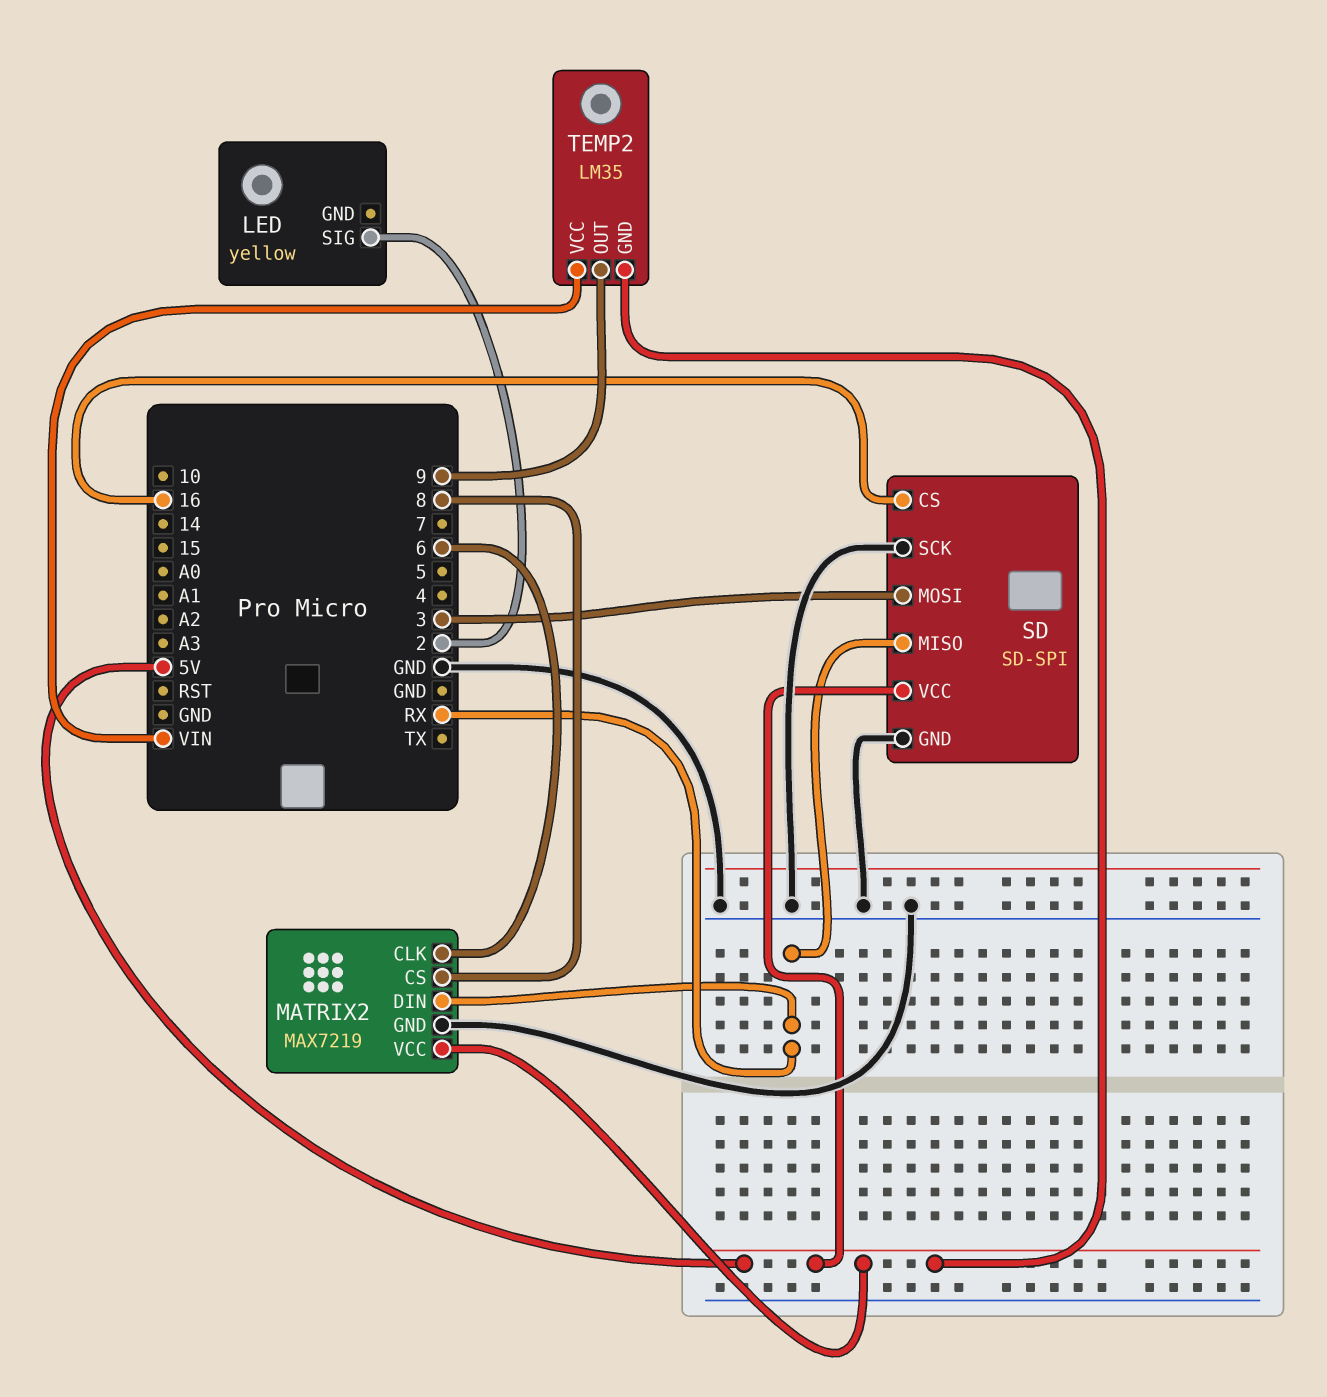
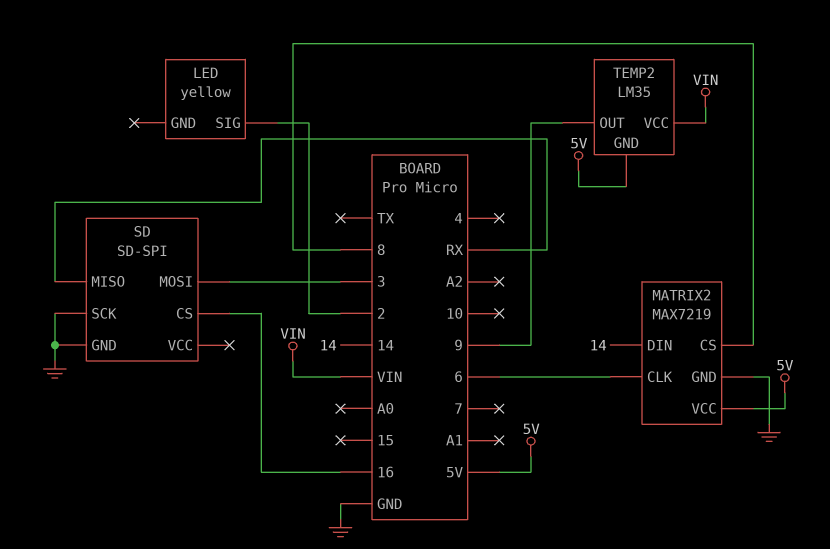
MATRIX2 pin DIN: RX -> 14
SD pin VCC: 5V -> none

